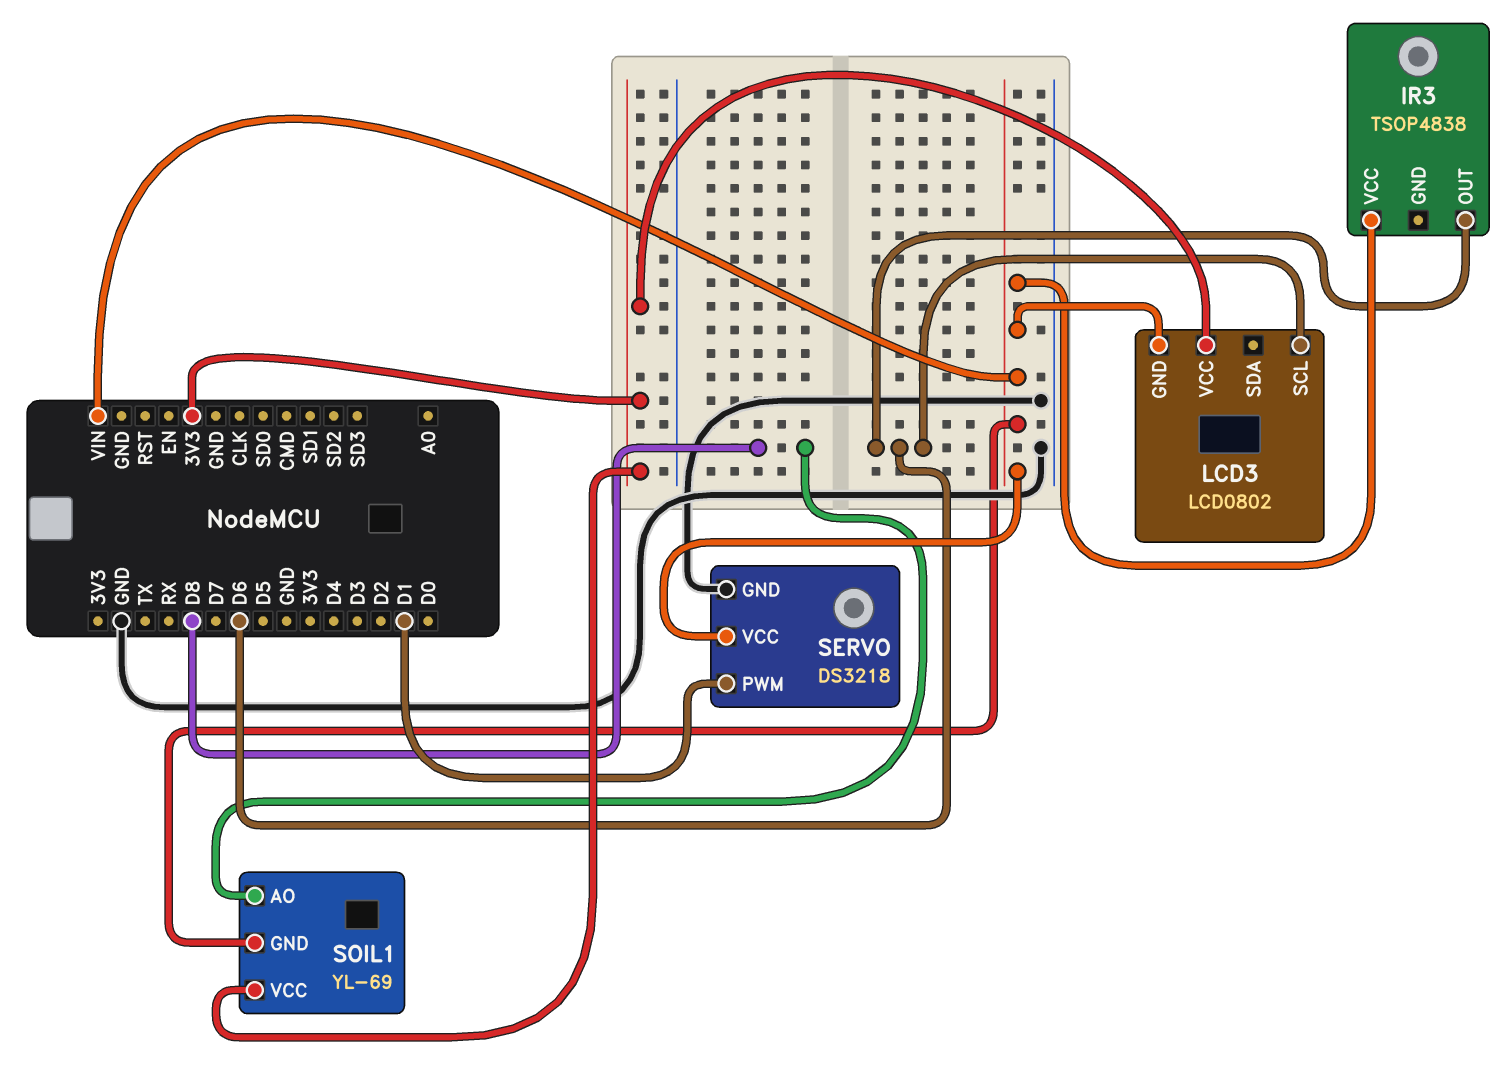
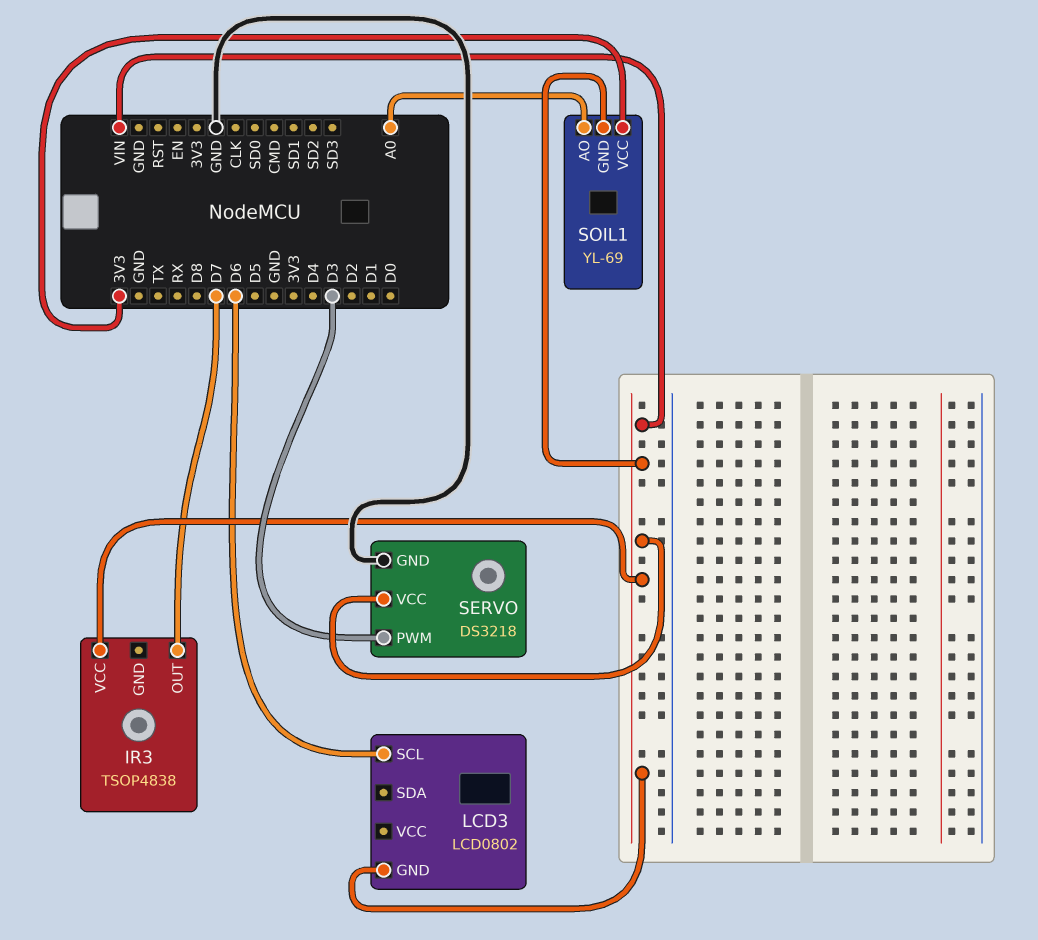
IR3 pin OUT: D6 -> D7
LCD3 pin VCC: 3V3 -> none
SERVO pin PWM: D1 -> D3
SOIL1 pin AO: D8 -> A0

